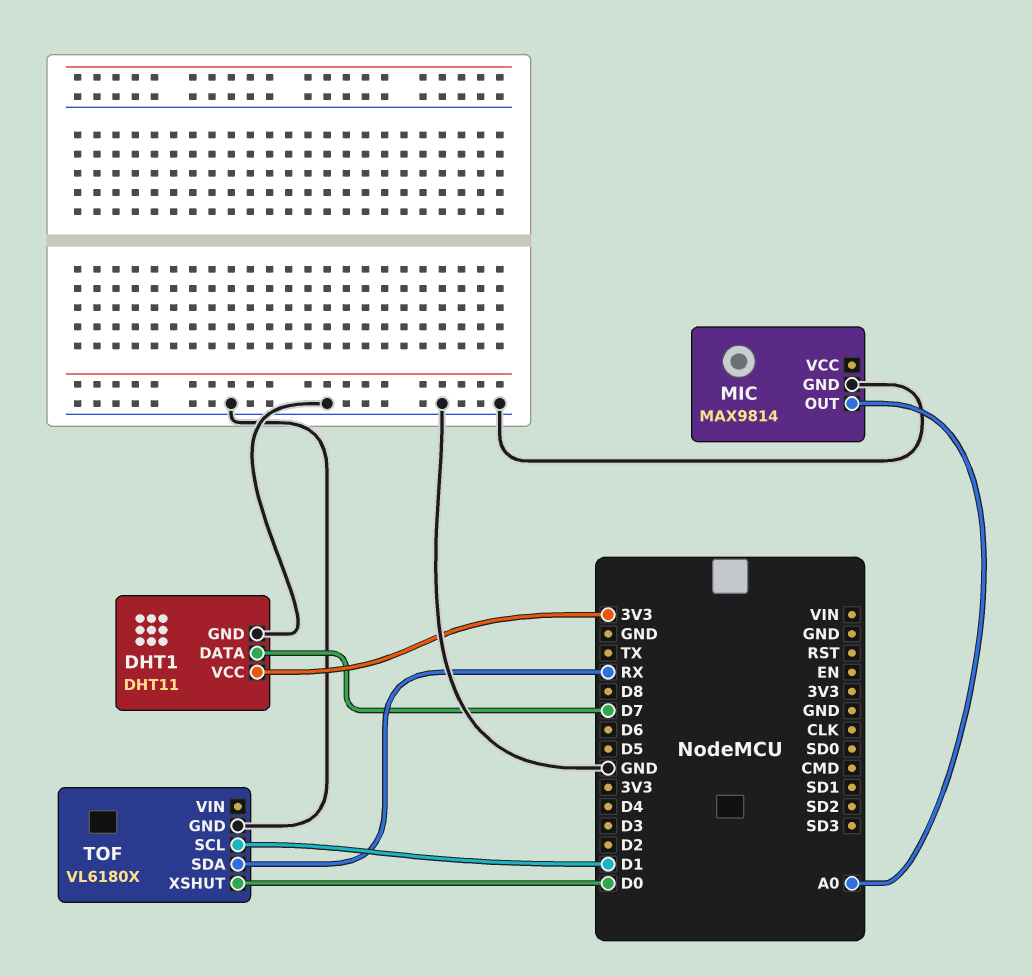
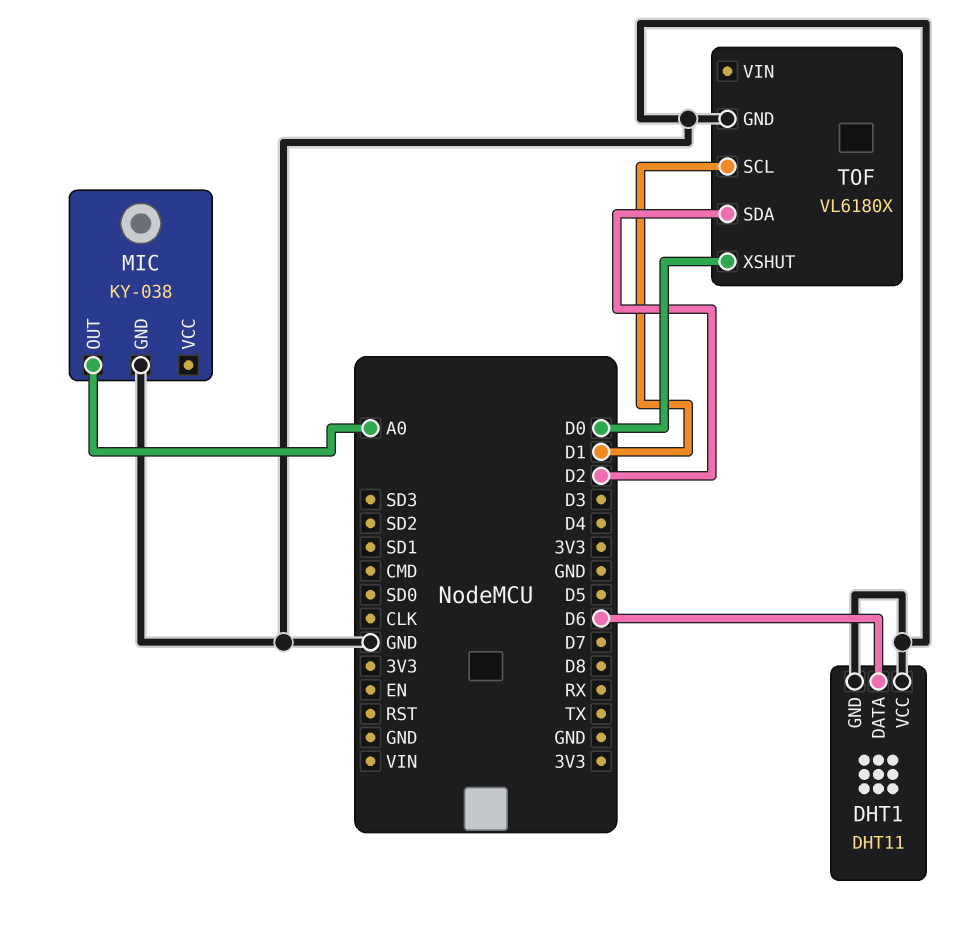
DHT1 pin DATA: D7 -> D6
DHT1 pin VCC: 3V3 -> GND
MIC: MAX9814 -> KY-038
TOF pin SDA: RX -> D2

